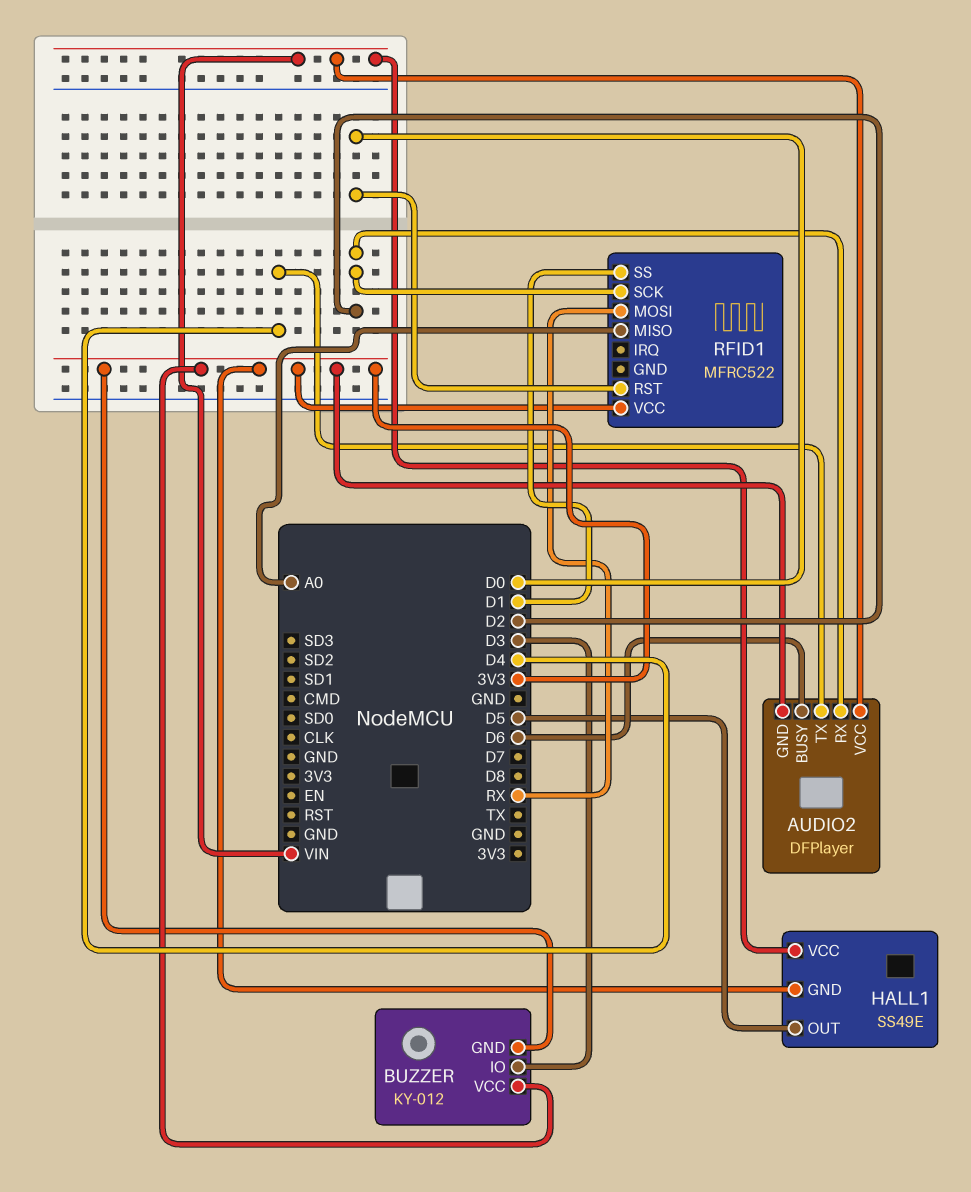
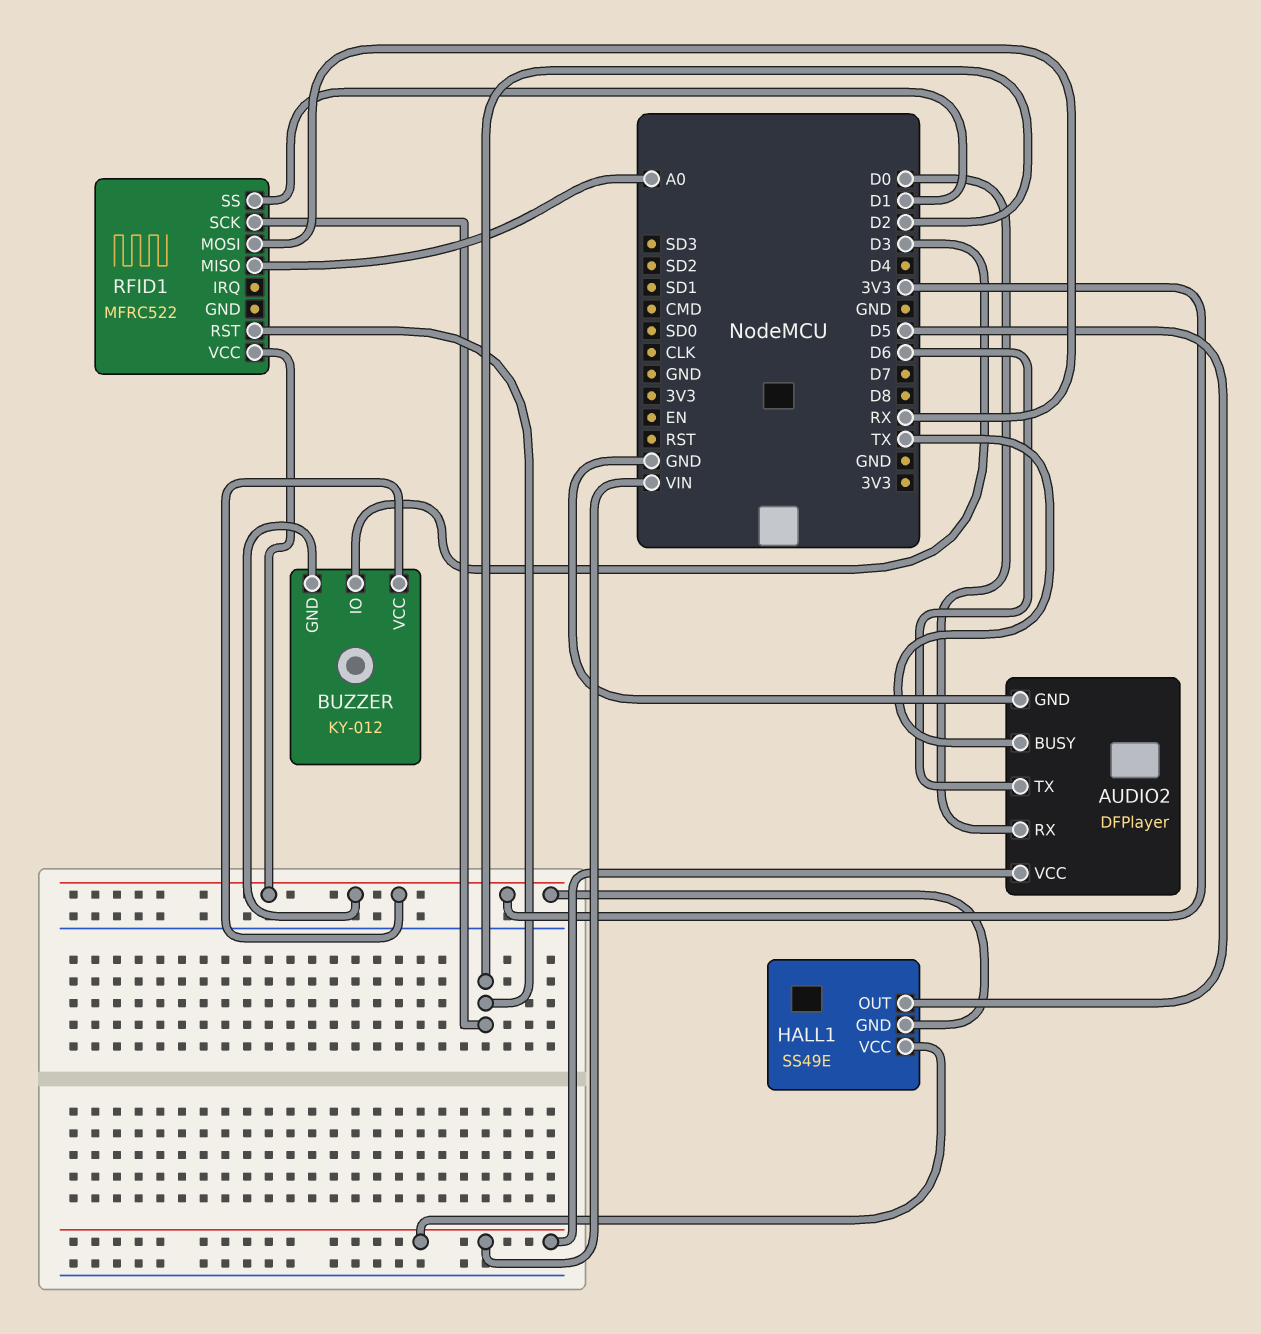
AUDIO2 pin BUSY: D6 -> TX
AUDIO2 pin GND: 3V3 -> GND
AUDIO2 pin RX: D2 -> D0
AUDIO2 pin TX: D4 -> D6
RFID1 pin RST: D0 -> D2

